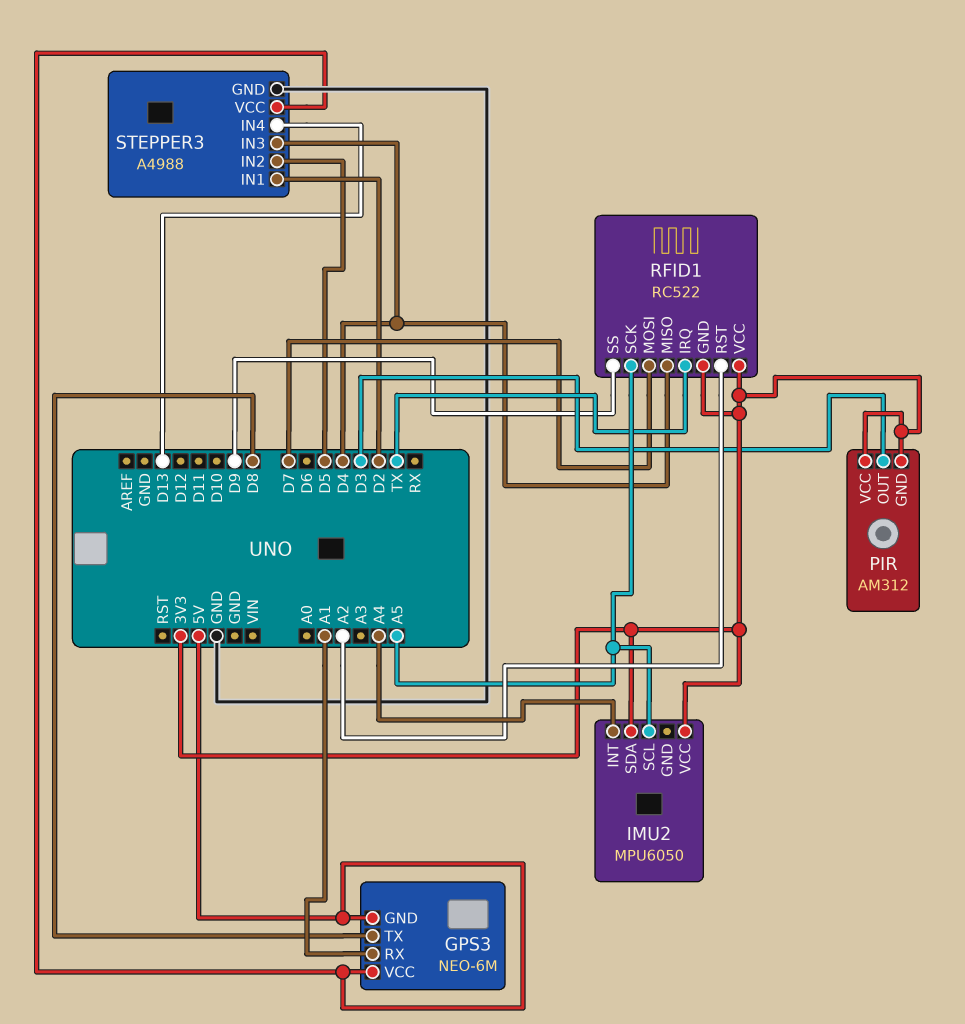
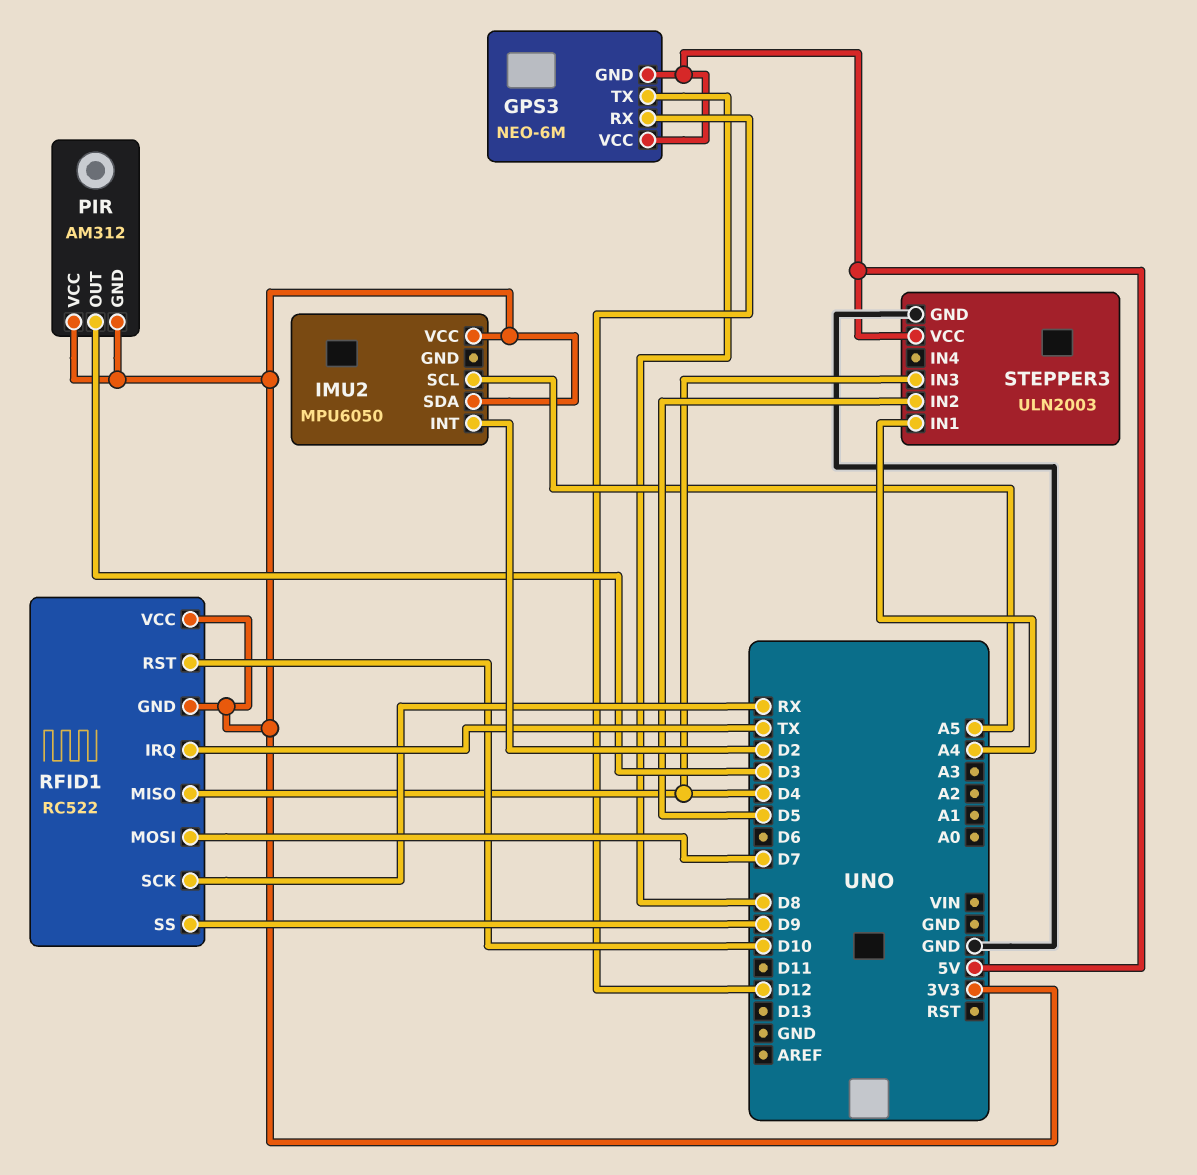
GPS3 pin RX: A1 -> D12
IMU2 pin INT: A4 -> D2
RFID1 pin RST: A2 -> D10
RFID1 pin SCK: A5 -> RX
STEPPER3: A4988 -> ULN2003
STEPPER3 pin IN1: D2 -> A4
STEPPER3 pin IN4: D13 -> none

